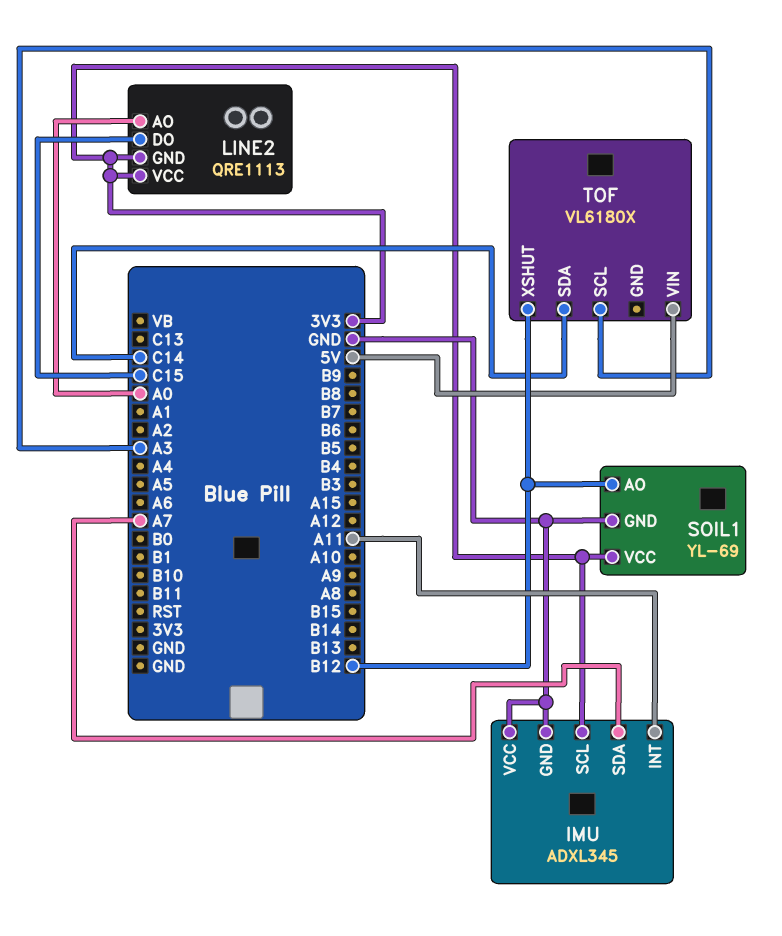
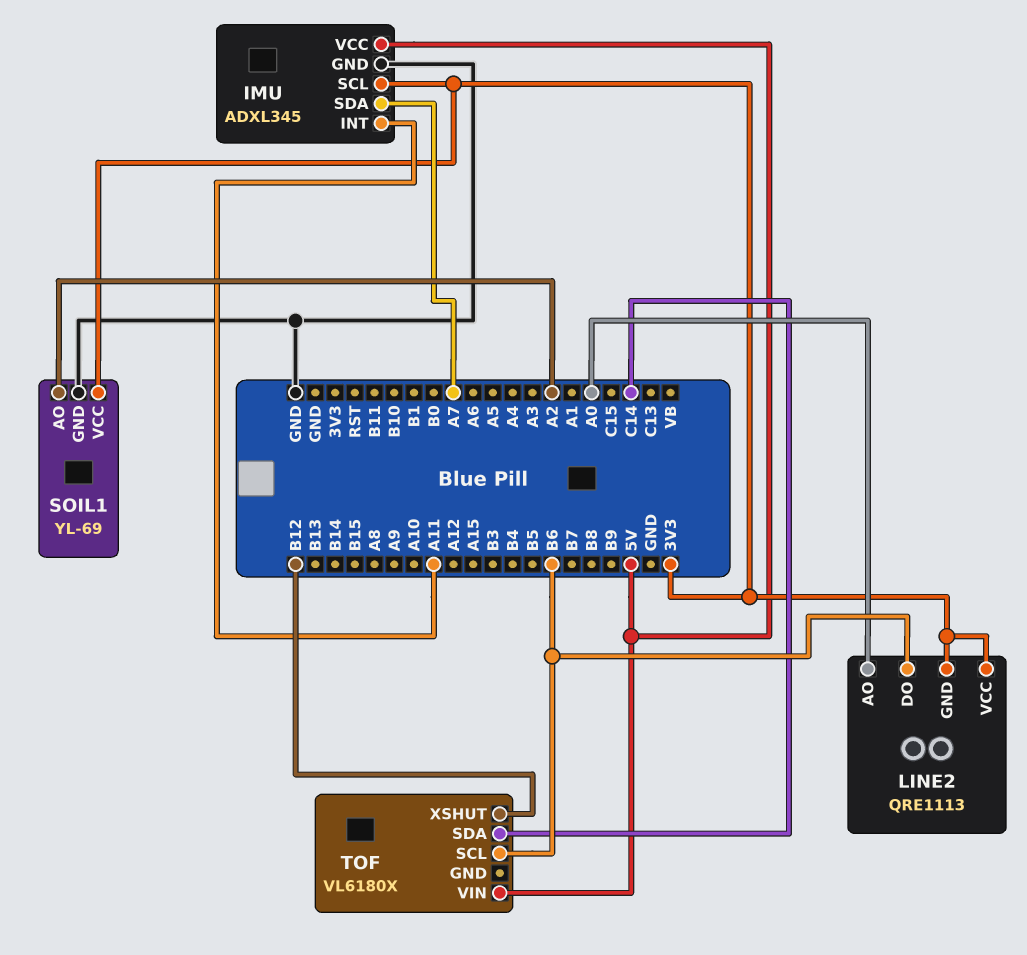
IMU pin VCC: GND -> 5V
LINE2 pin DO: C15 -> B6
SOIL1 pin AO: B12 -> A2
TOF pin SCL: A3 -> B6

